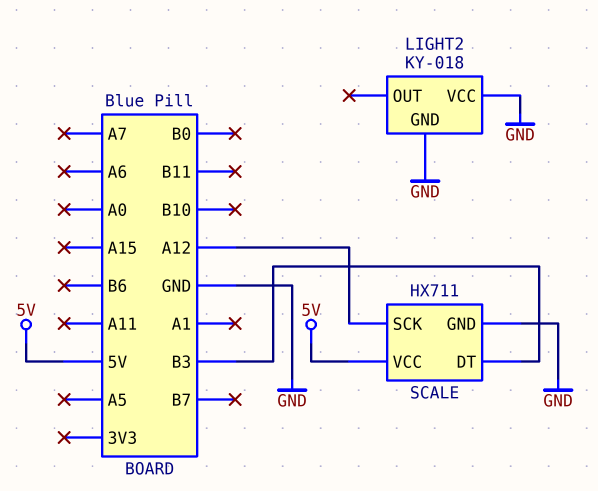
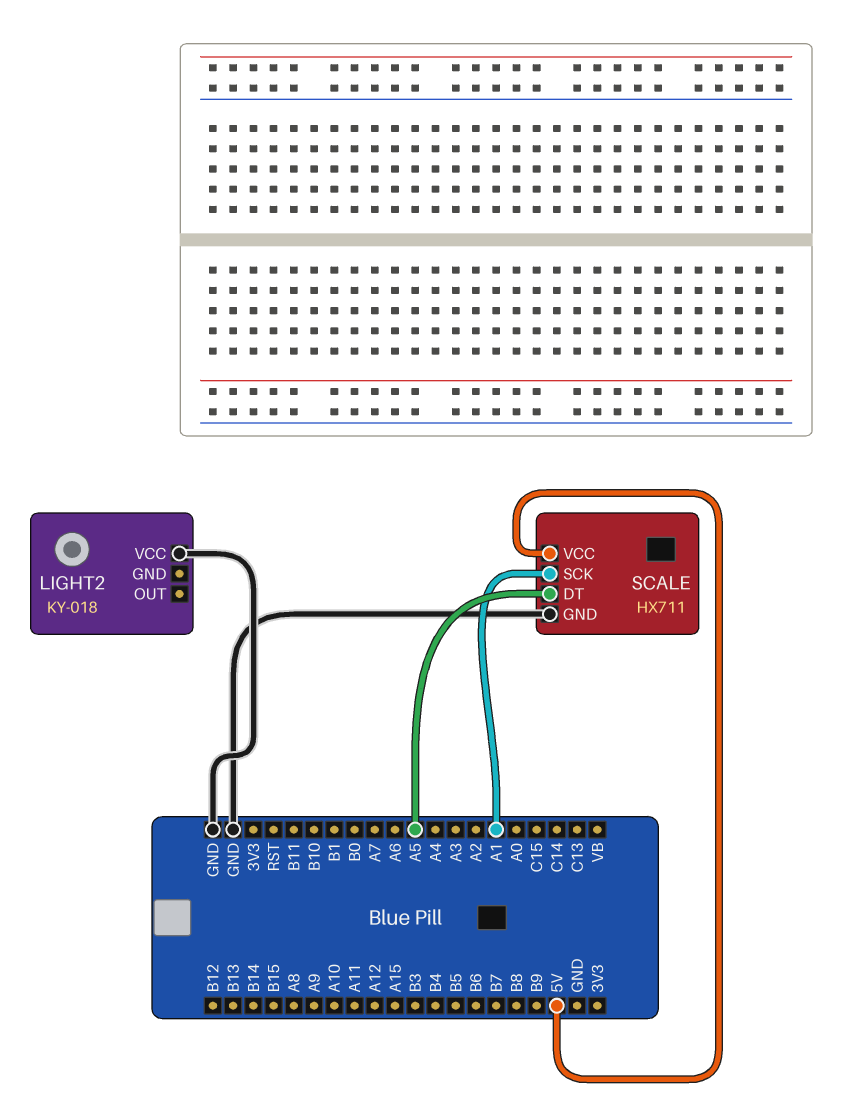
LIGHT2 pin GND: GND -> none
SCALE pin DT: B3 -> A5
SCALE pin SCK: A12 -> A1

